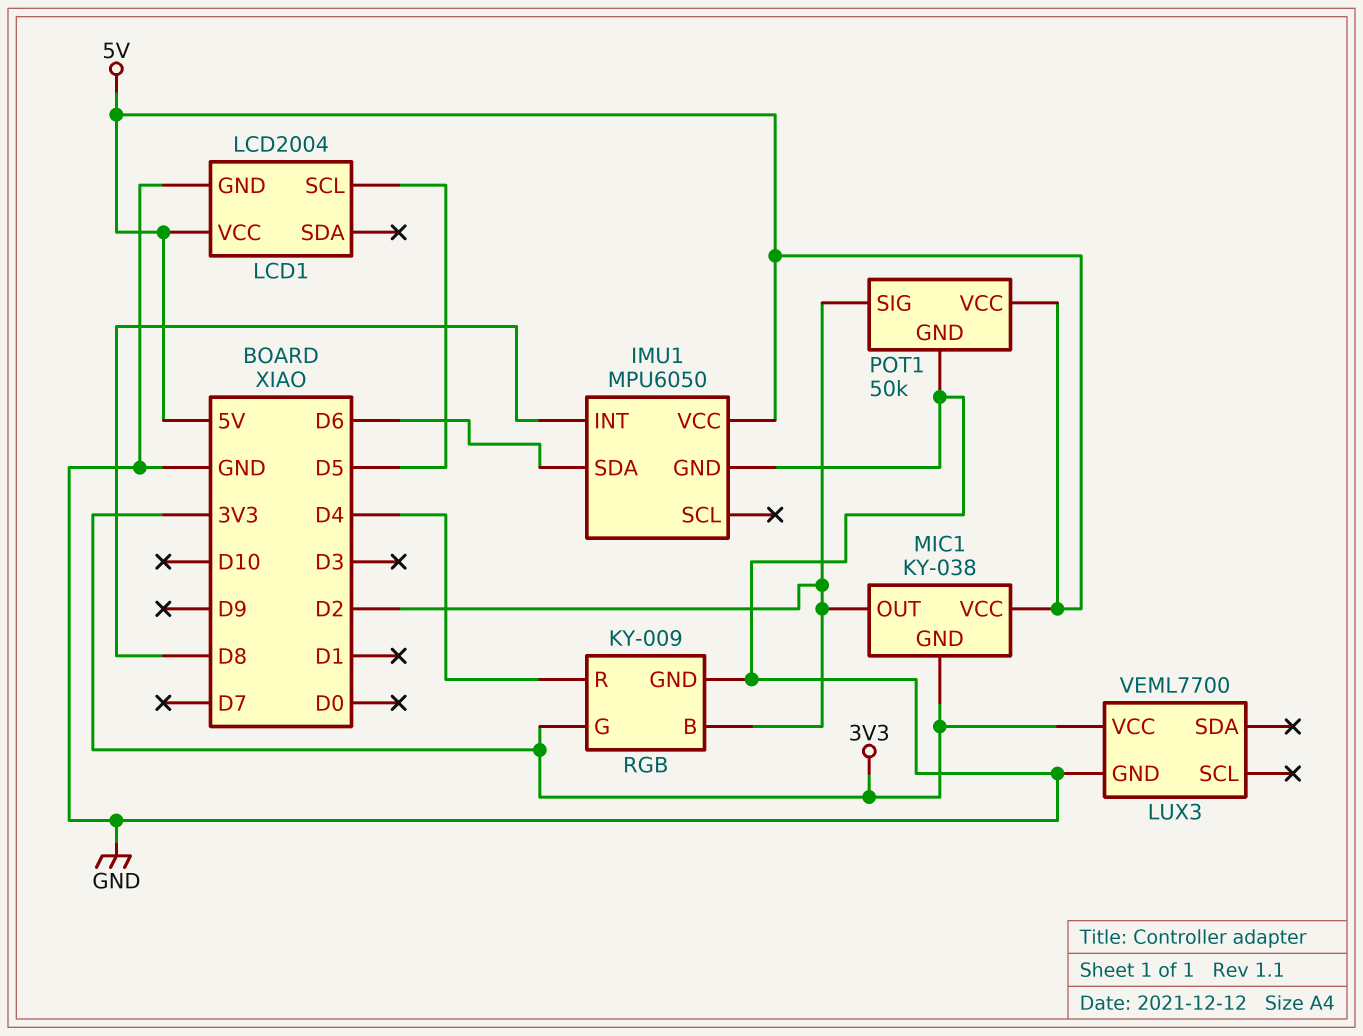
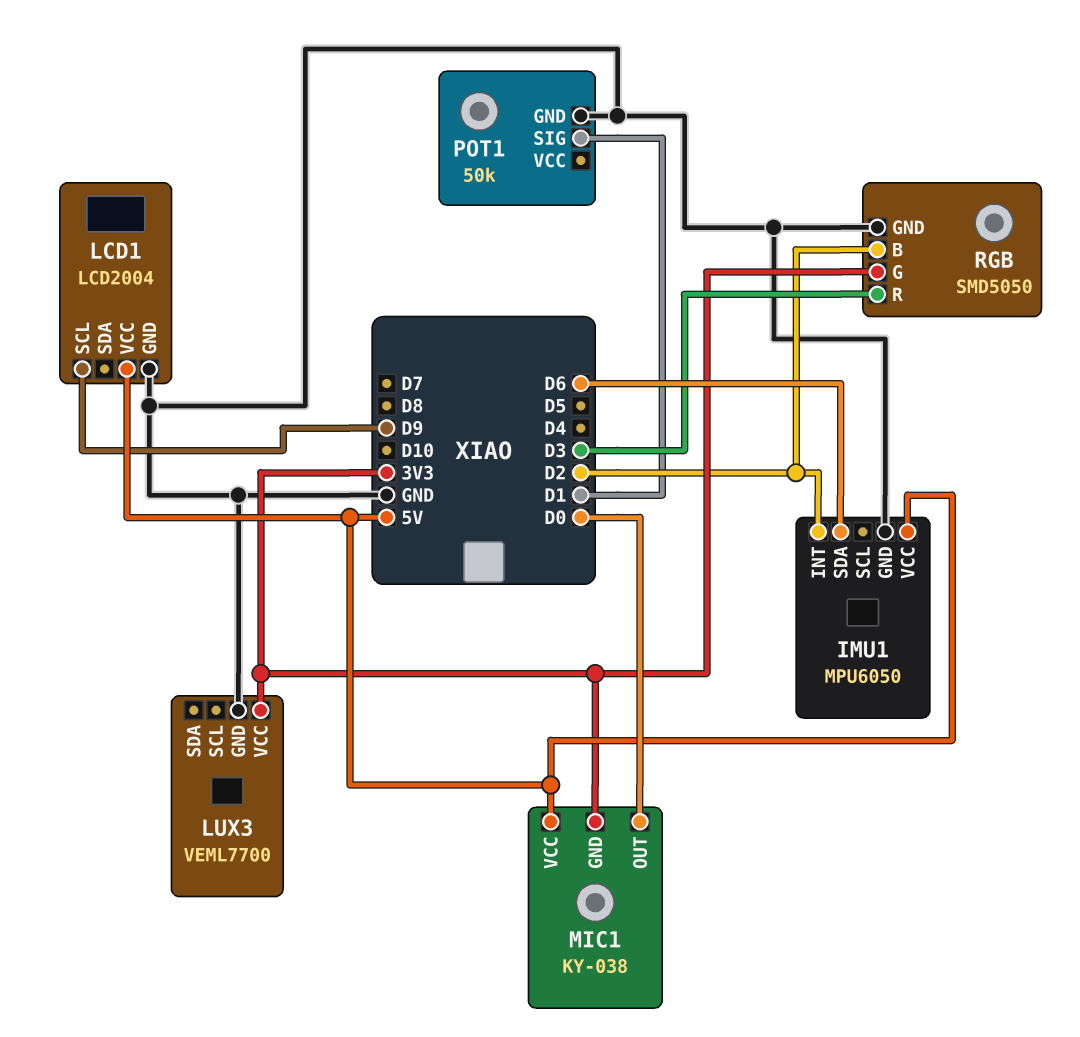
IMU1 pin INT: D8 -> D2
LCD1 pin SCL: D5 -> D9
MIC1 pin OUT: D2 -> D0
POT1 pin SIG: D2 -> D1
POT1 pin VCC: 5V -> none
RGB: KY-009 -> SMD5050
RGB pin R: D4 -> D3

